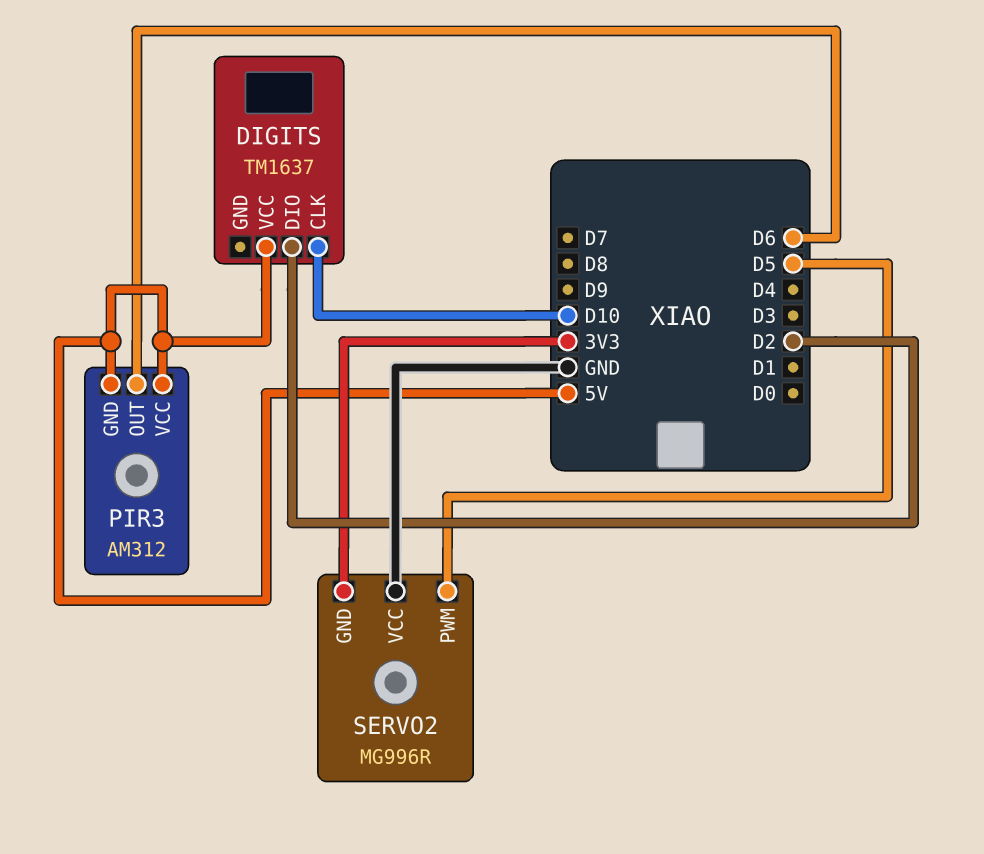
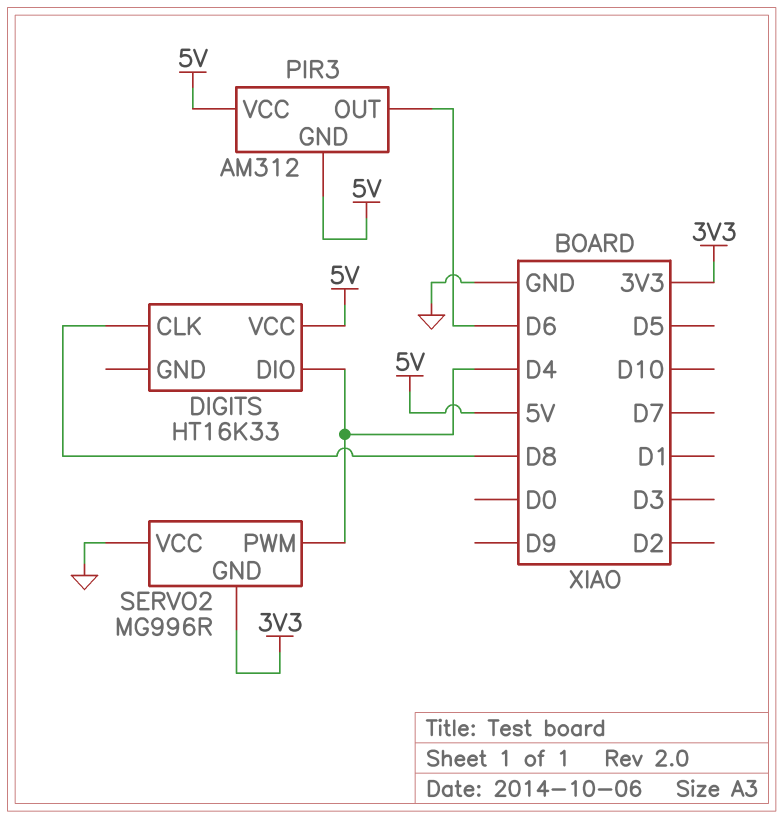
DIGITS: TM1637 -> HT16K33
DIGITS pin CLK: D10 -> D8
DIGITS pin DIO: D2 -> D4
SERVO2 pin PWM: D5 -> D4

